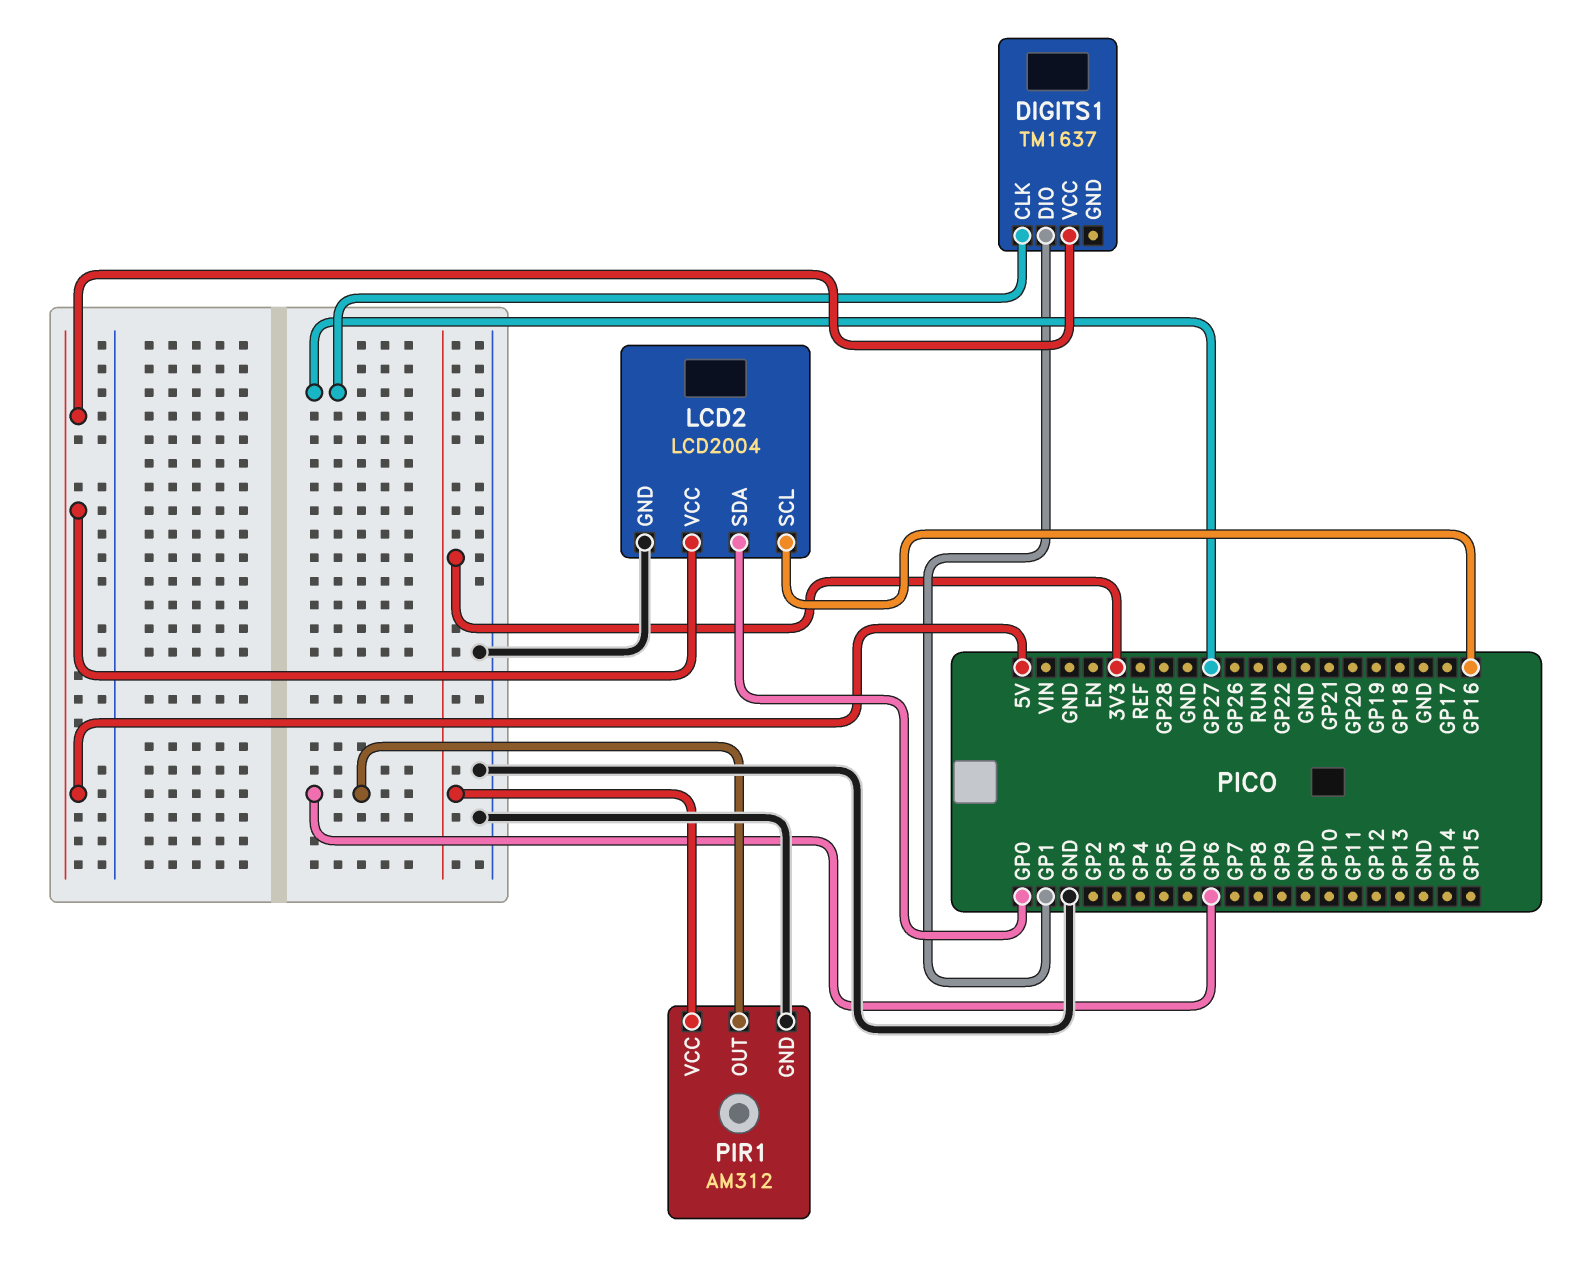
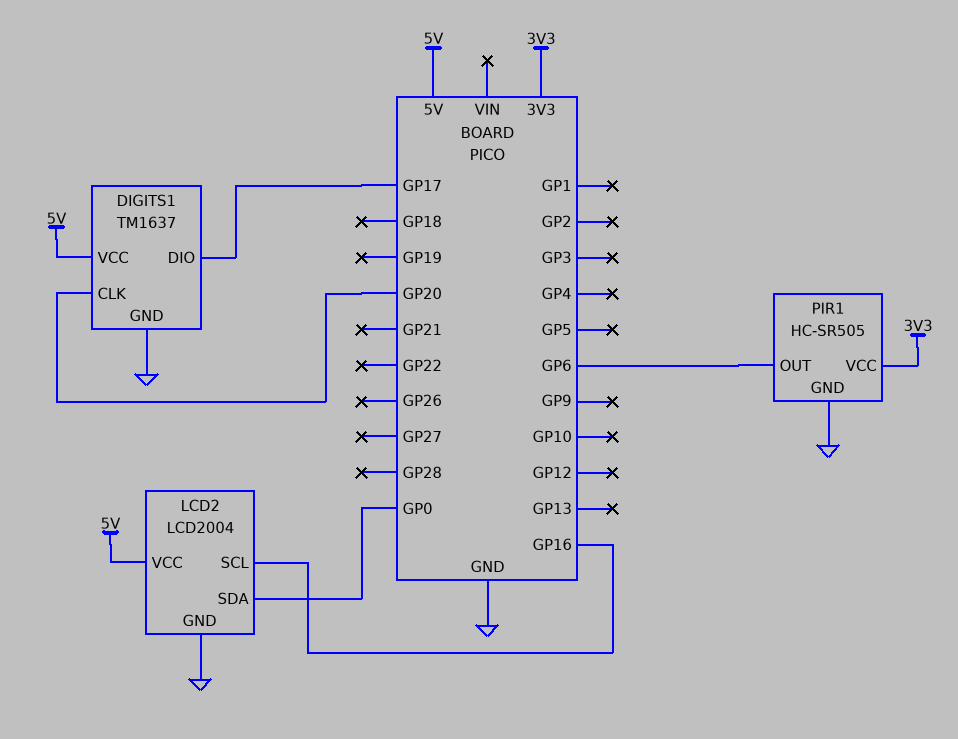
DIGITS1 pin CLK: GP27 -> GP20
DIGITS1 pin DIO: GP1 -> GP17
DIGITS1 pin GND: none -> GND
PIR1: AM312 -> HC-SR505

